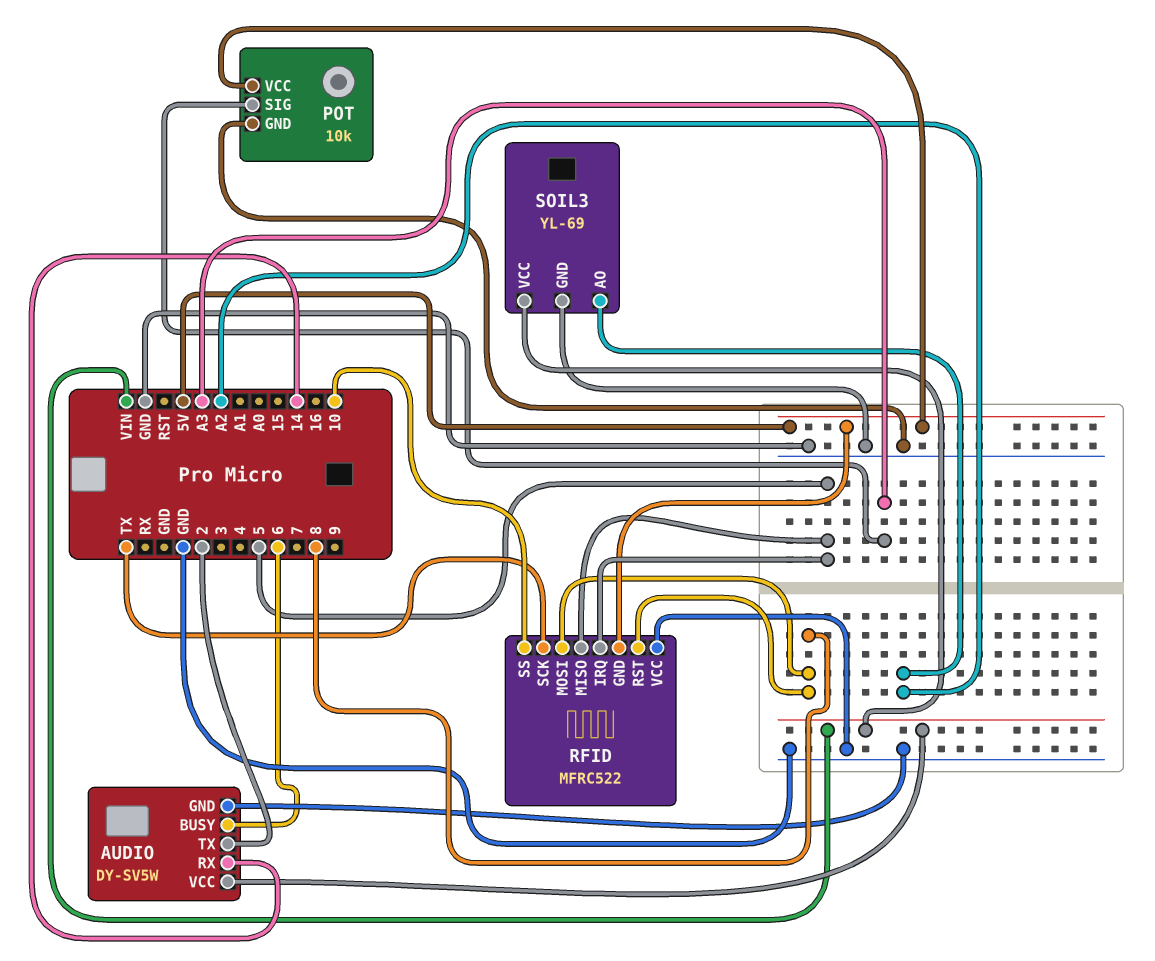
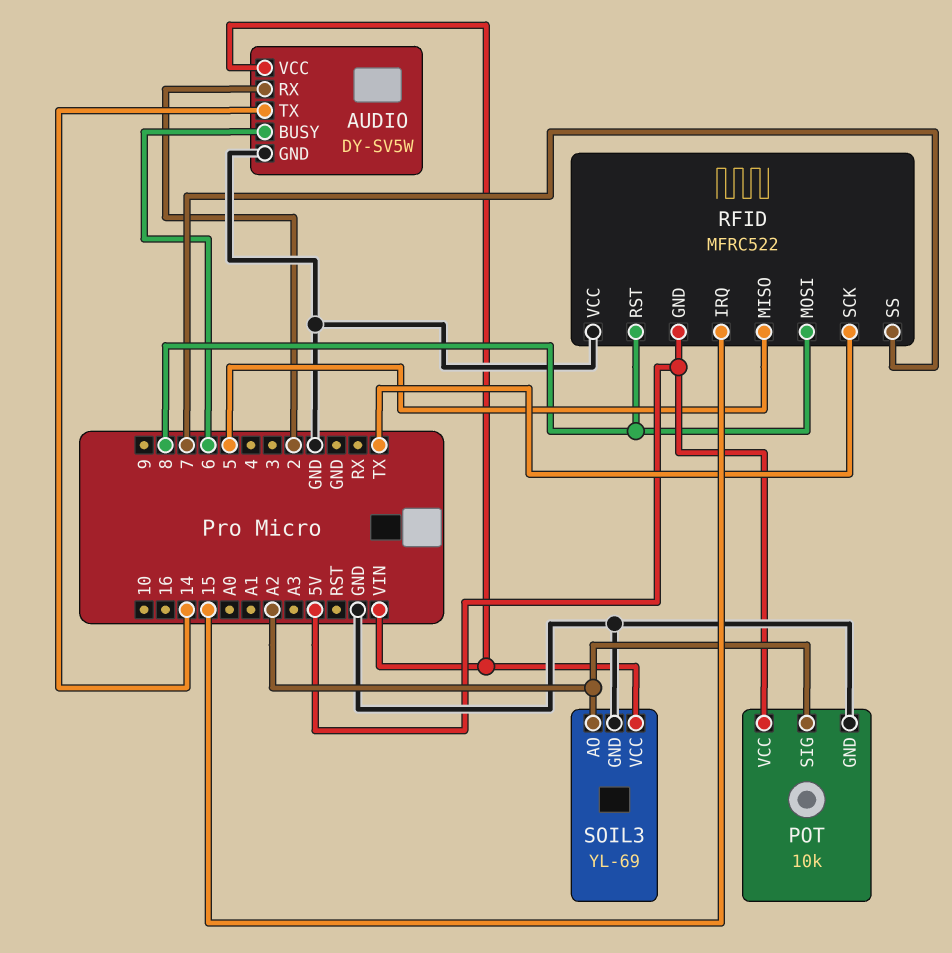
AUDIO pin RX: 14 -> 2
AUDIO pin TX: 2 -> 14
POT pin SIG: A3 -> A2
RFID pin IRQ: 5 -> 15
RFID pin SS: 10 -> 7

